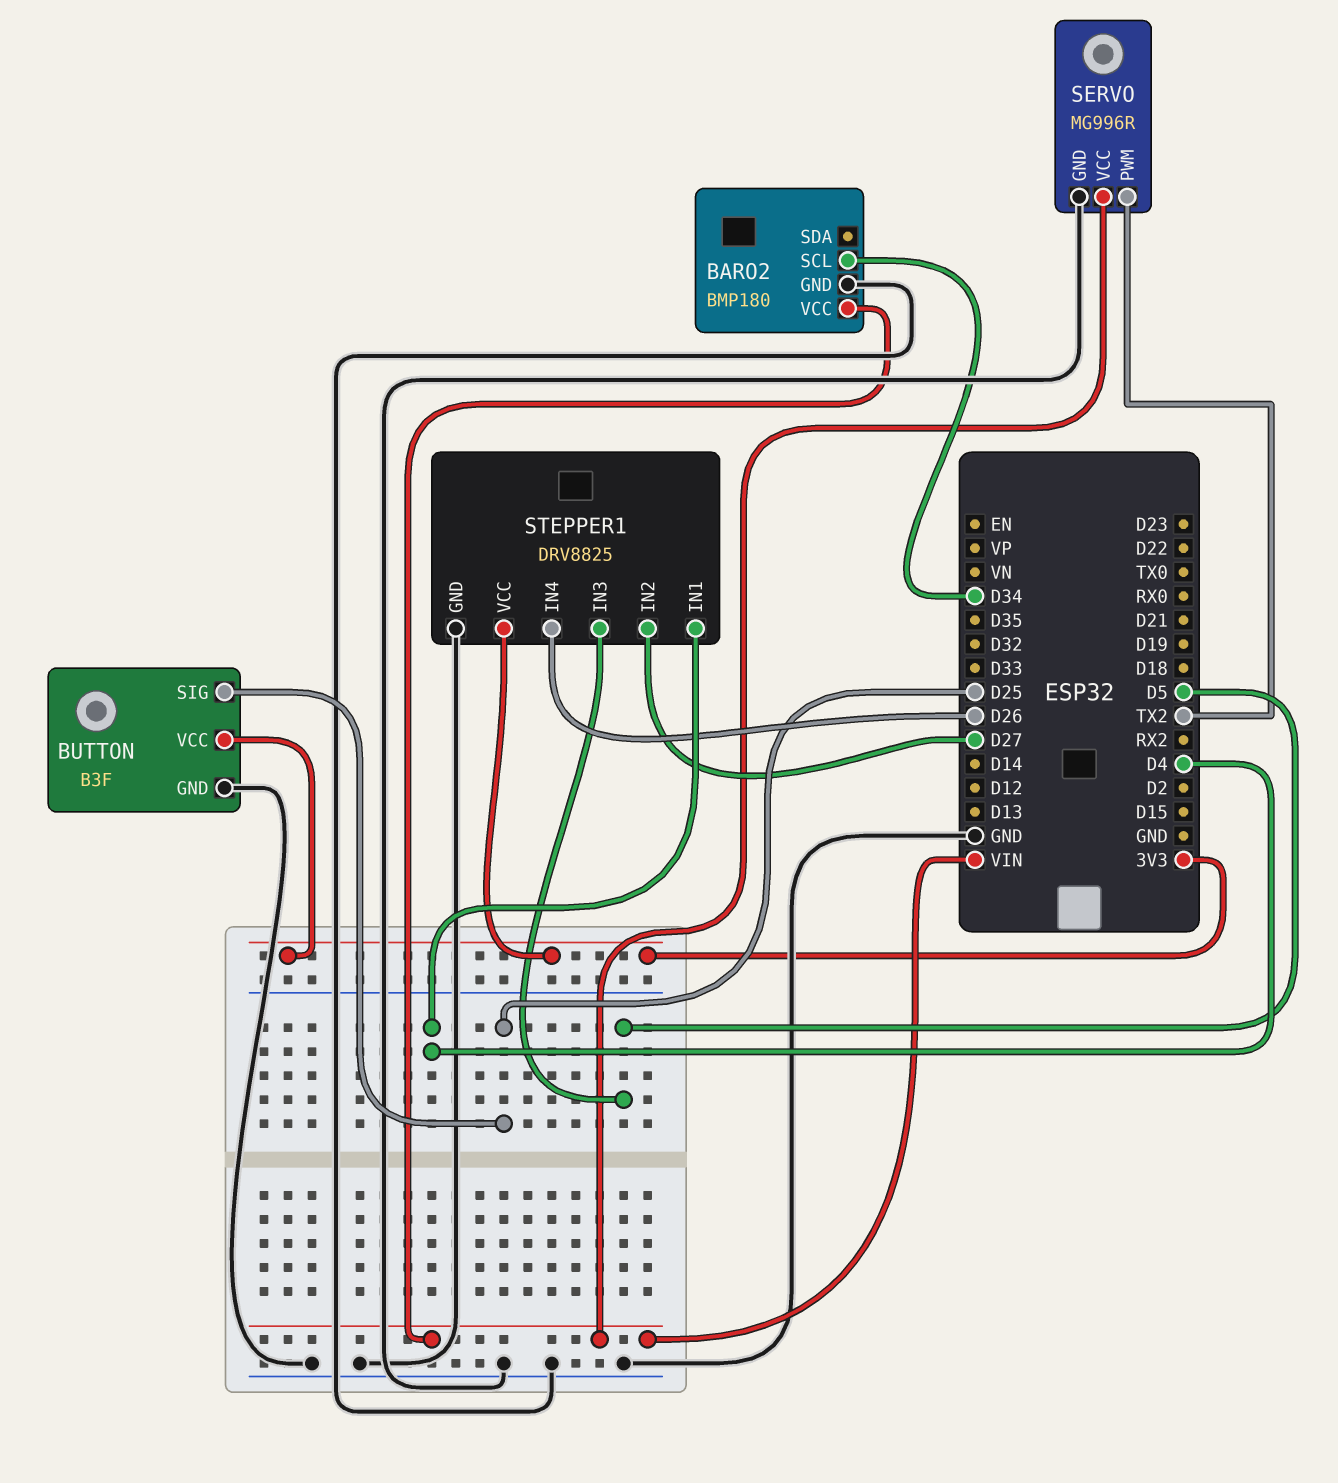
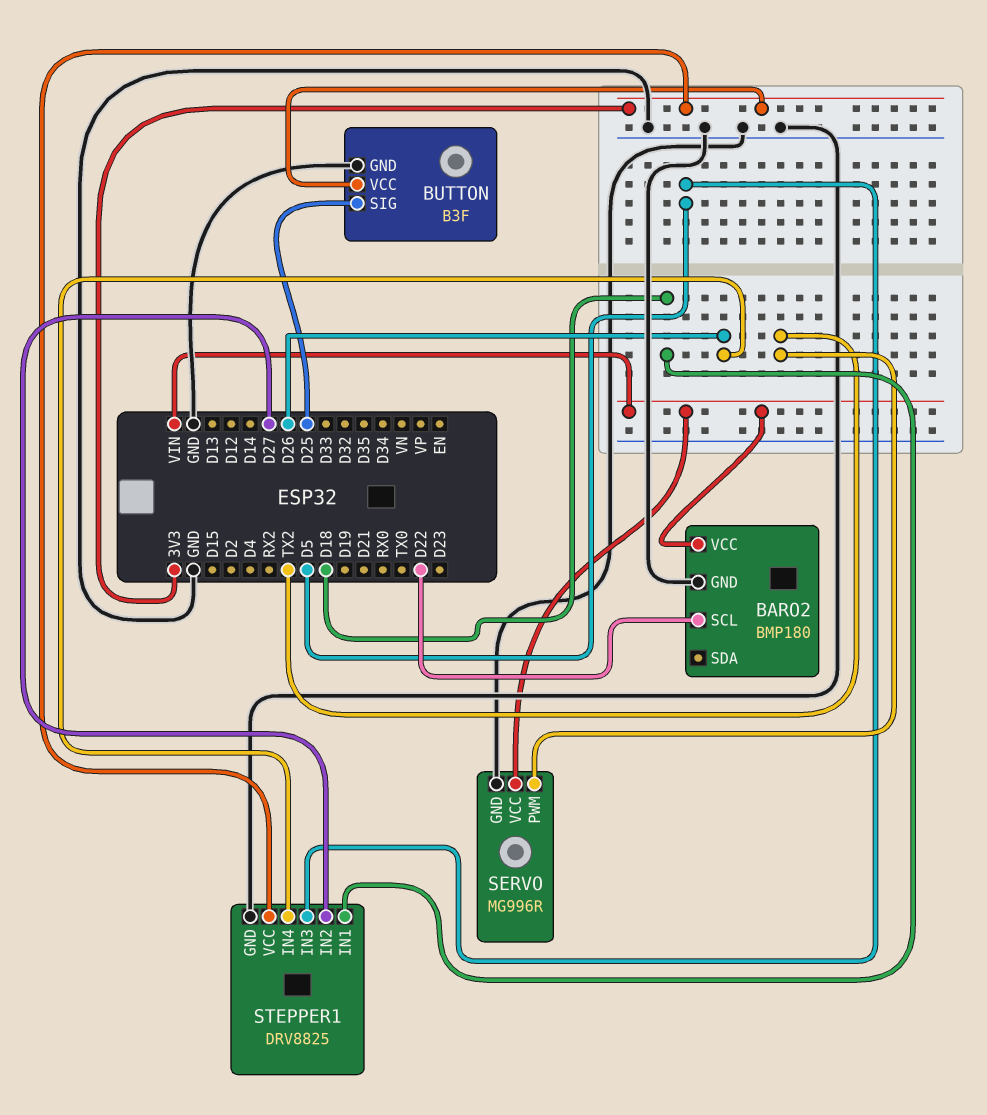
BARO2 pin SCL: D34 -> D22
STEPPER1 pin IN1: D4 -> D18

